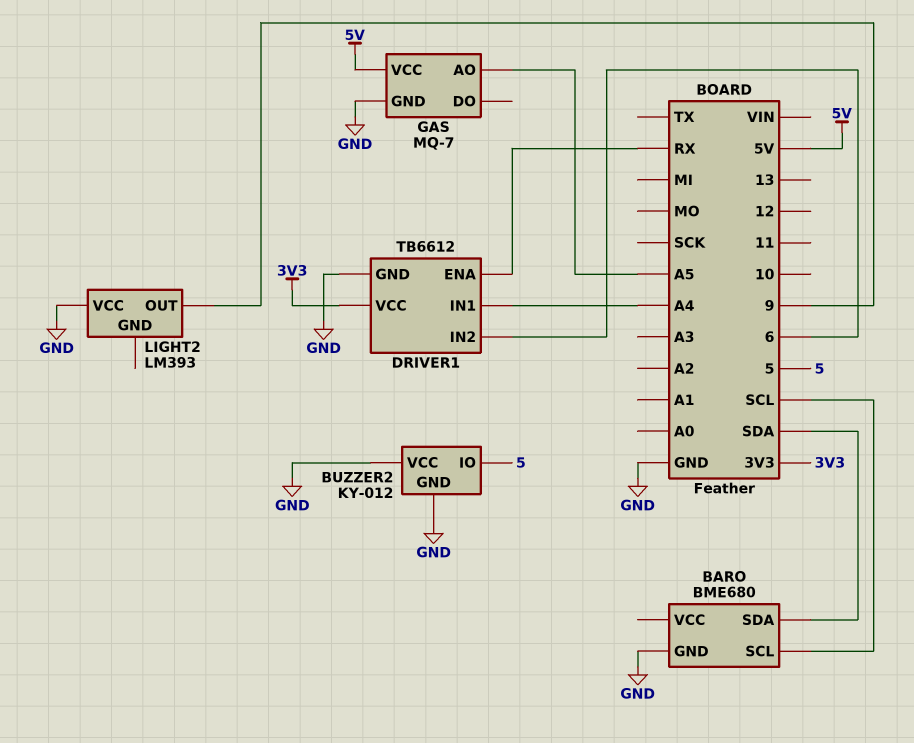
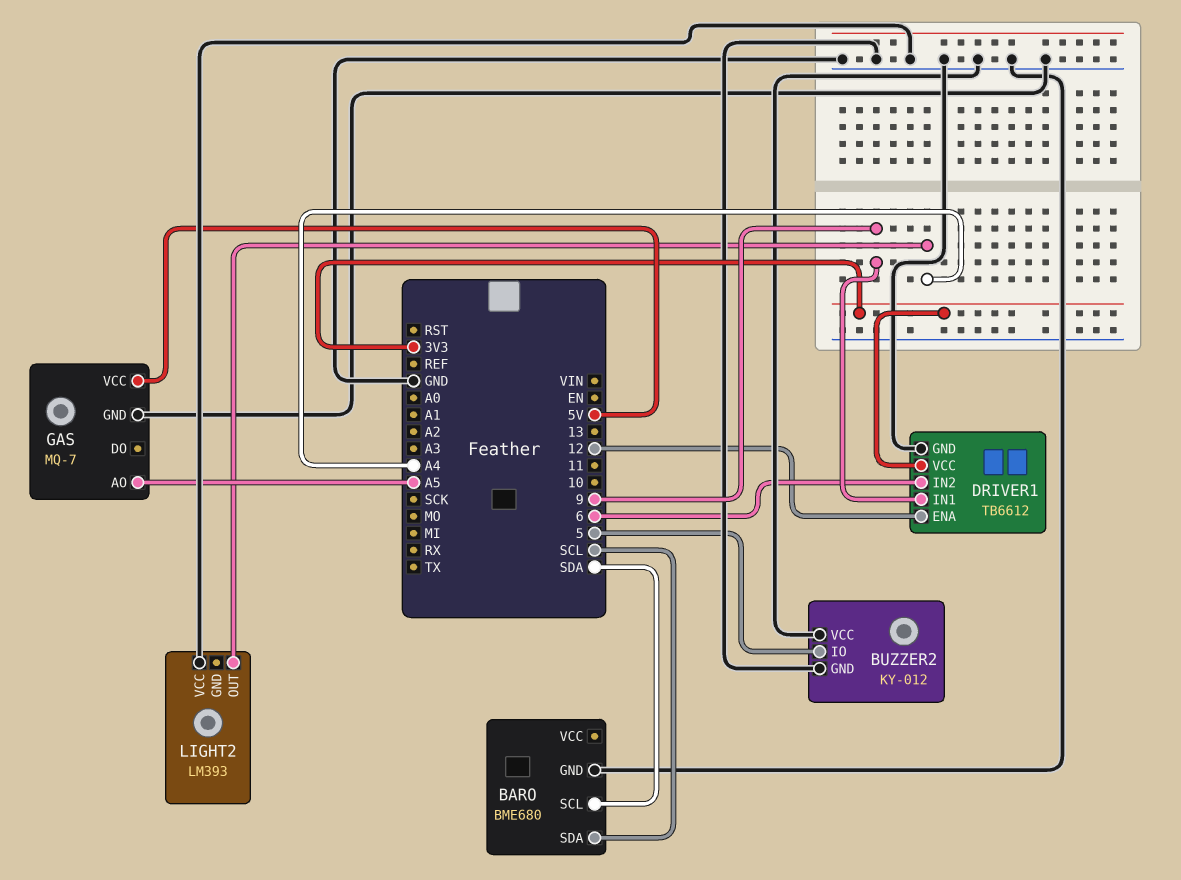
BARO pin SCL: SCL -> SDA
BARO pin SDA: SDA -> SCL
DRIVER1 pin ENA: RX -> 12
DRIVER1 pin IN1: A4 -> 9
LIGHT2 pin OUT: 9 -> A4

